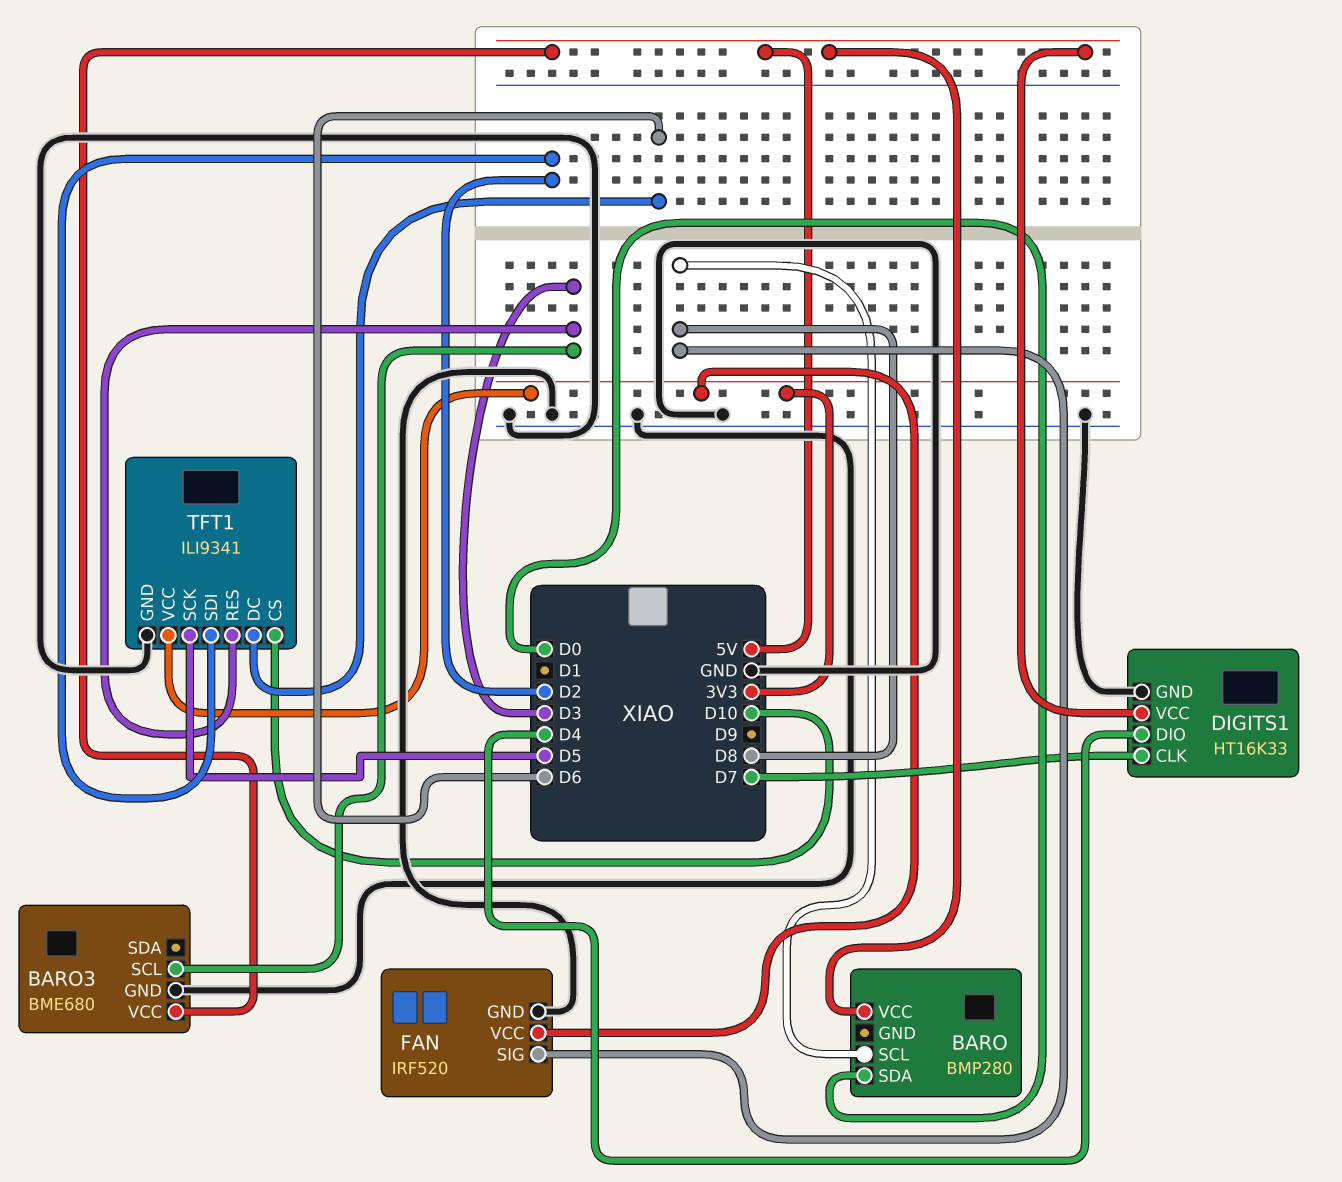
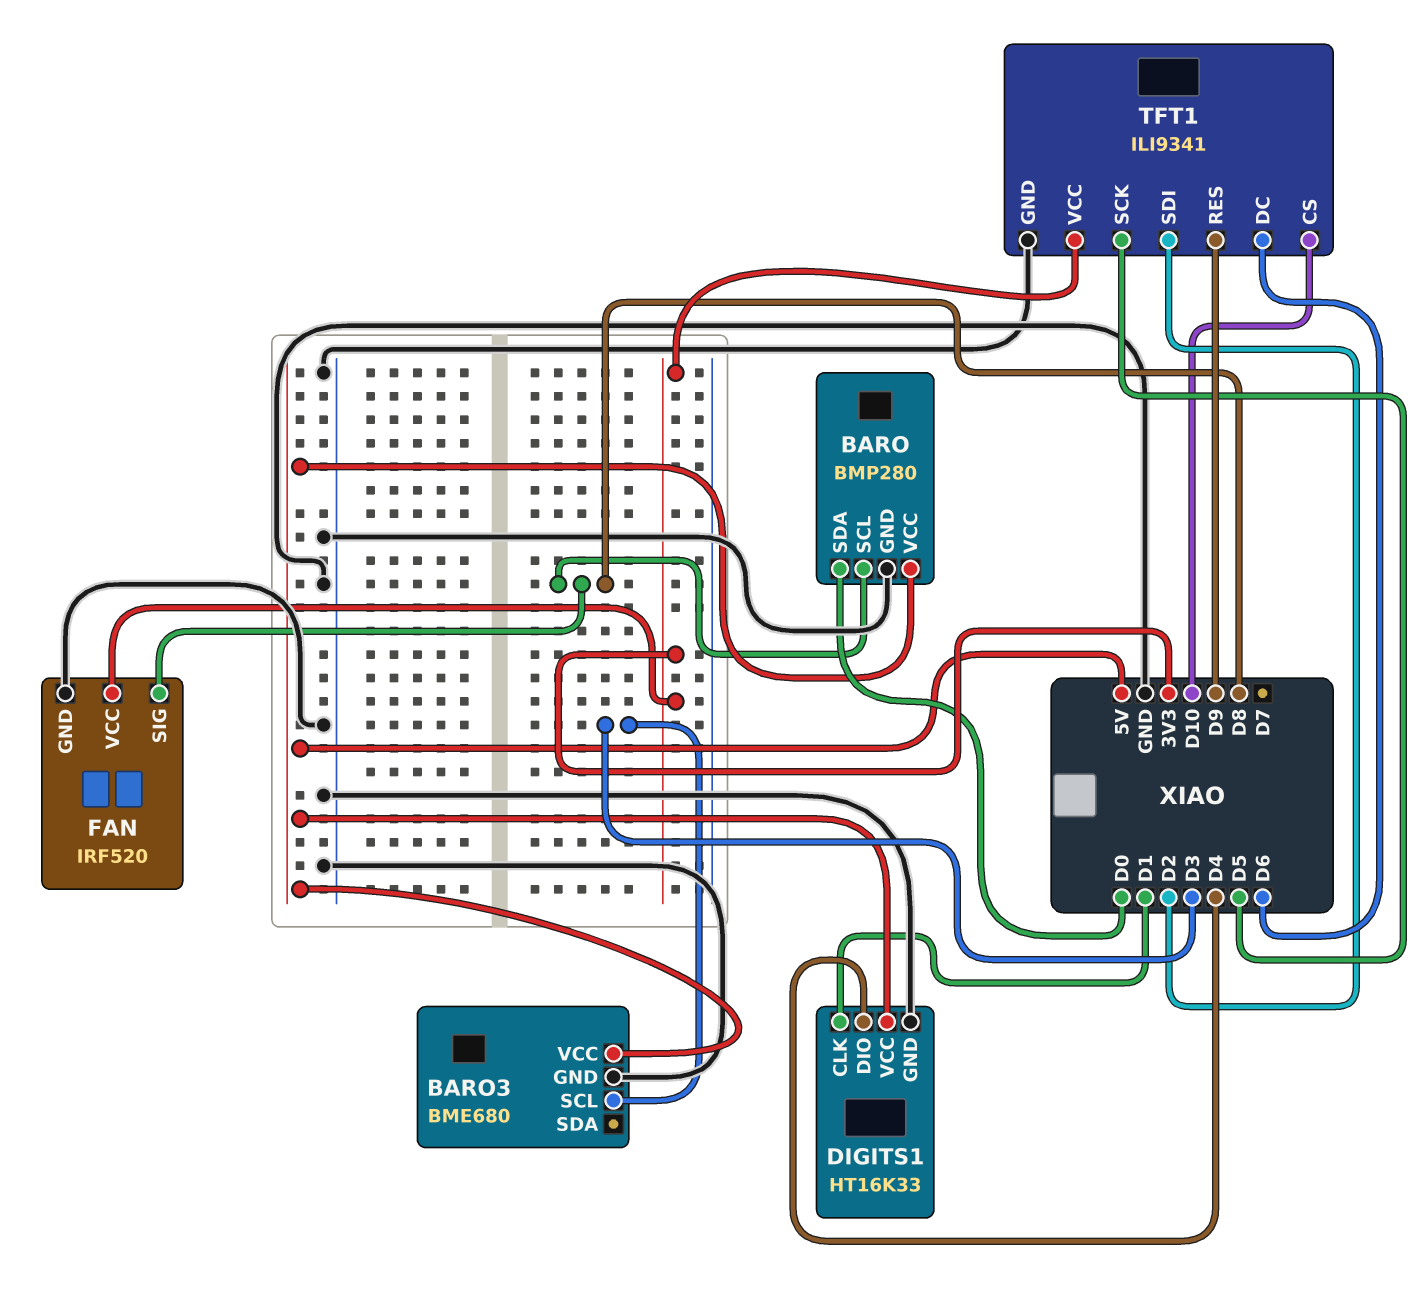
BARO pin GND: none -> GND
DIGITS1 pin CLK: D7 -> D1
TFT1 pin RES: D3 -> D9

